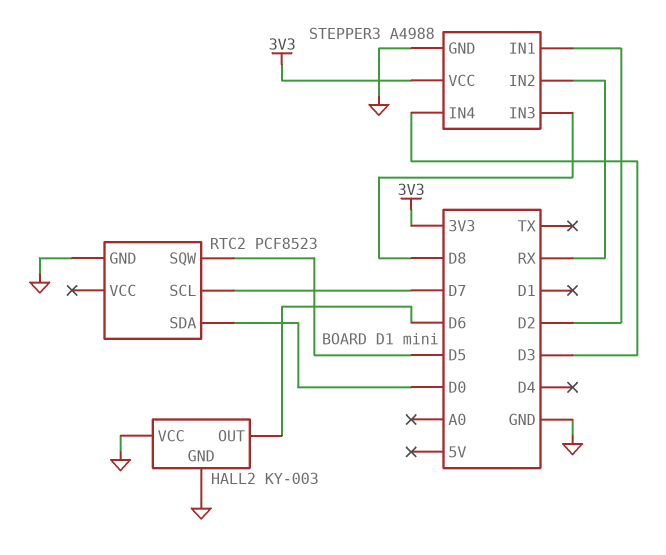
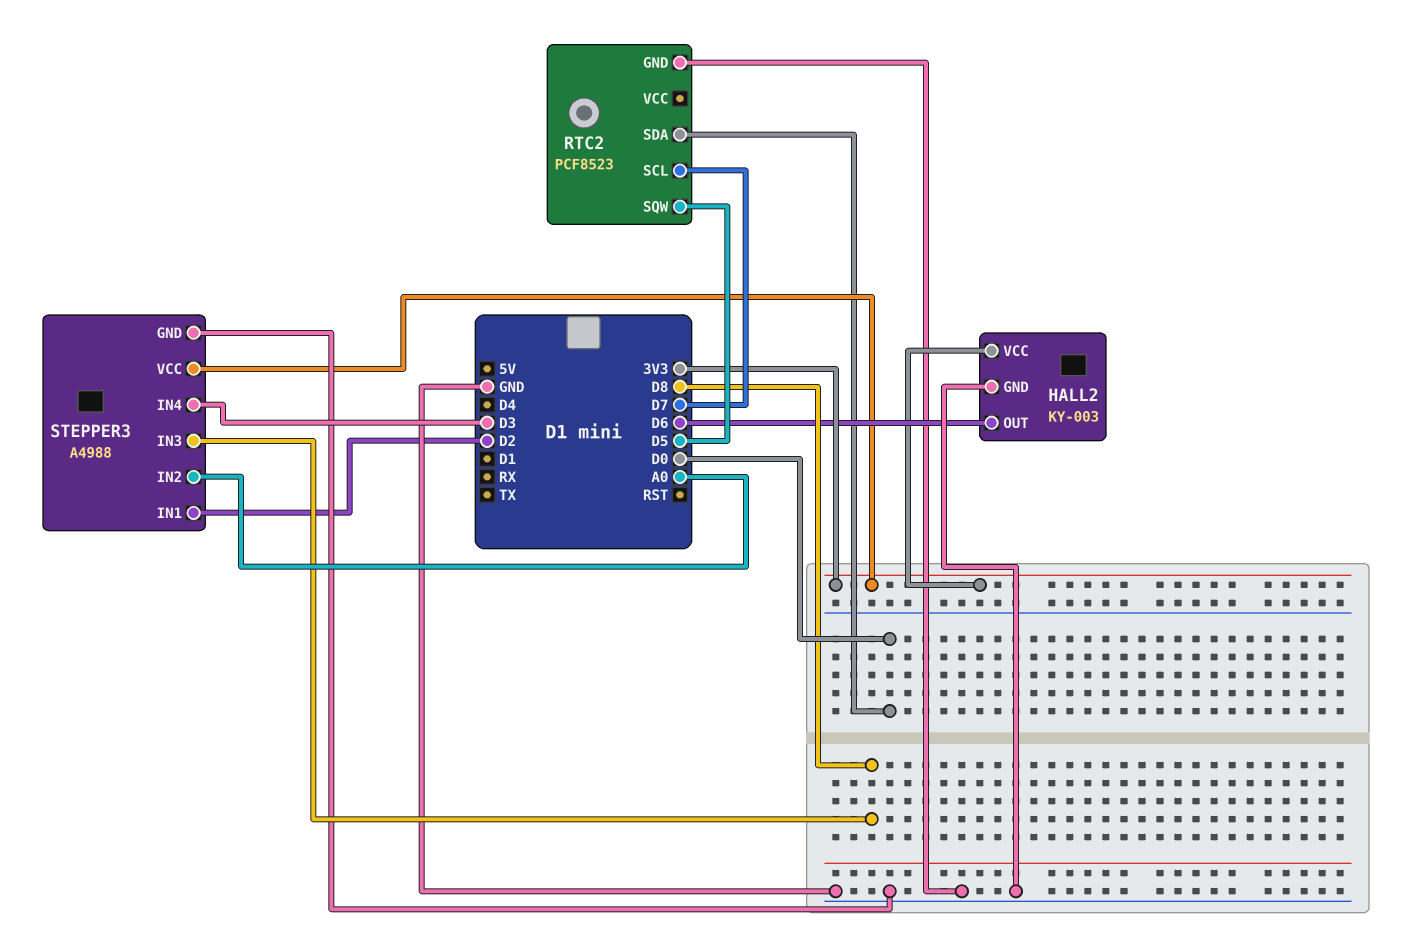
HALL2 pin VCC: GND -> 3V3
STEPPER3 pin IN2: RX -> A0

